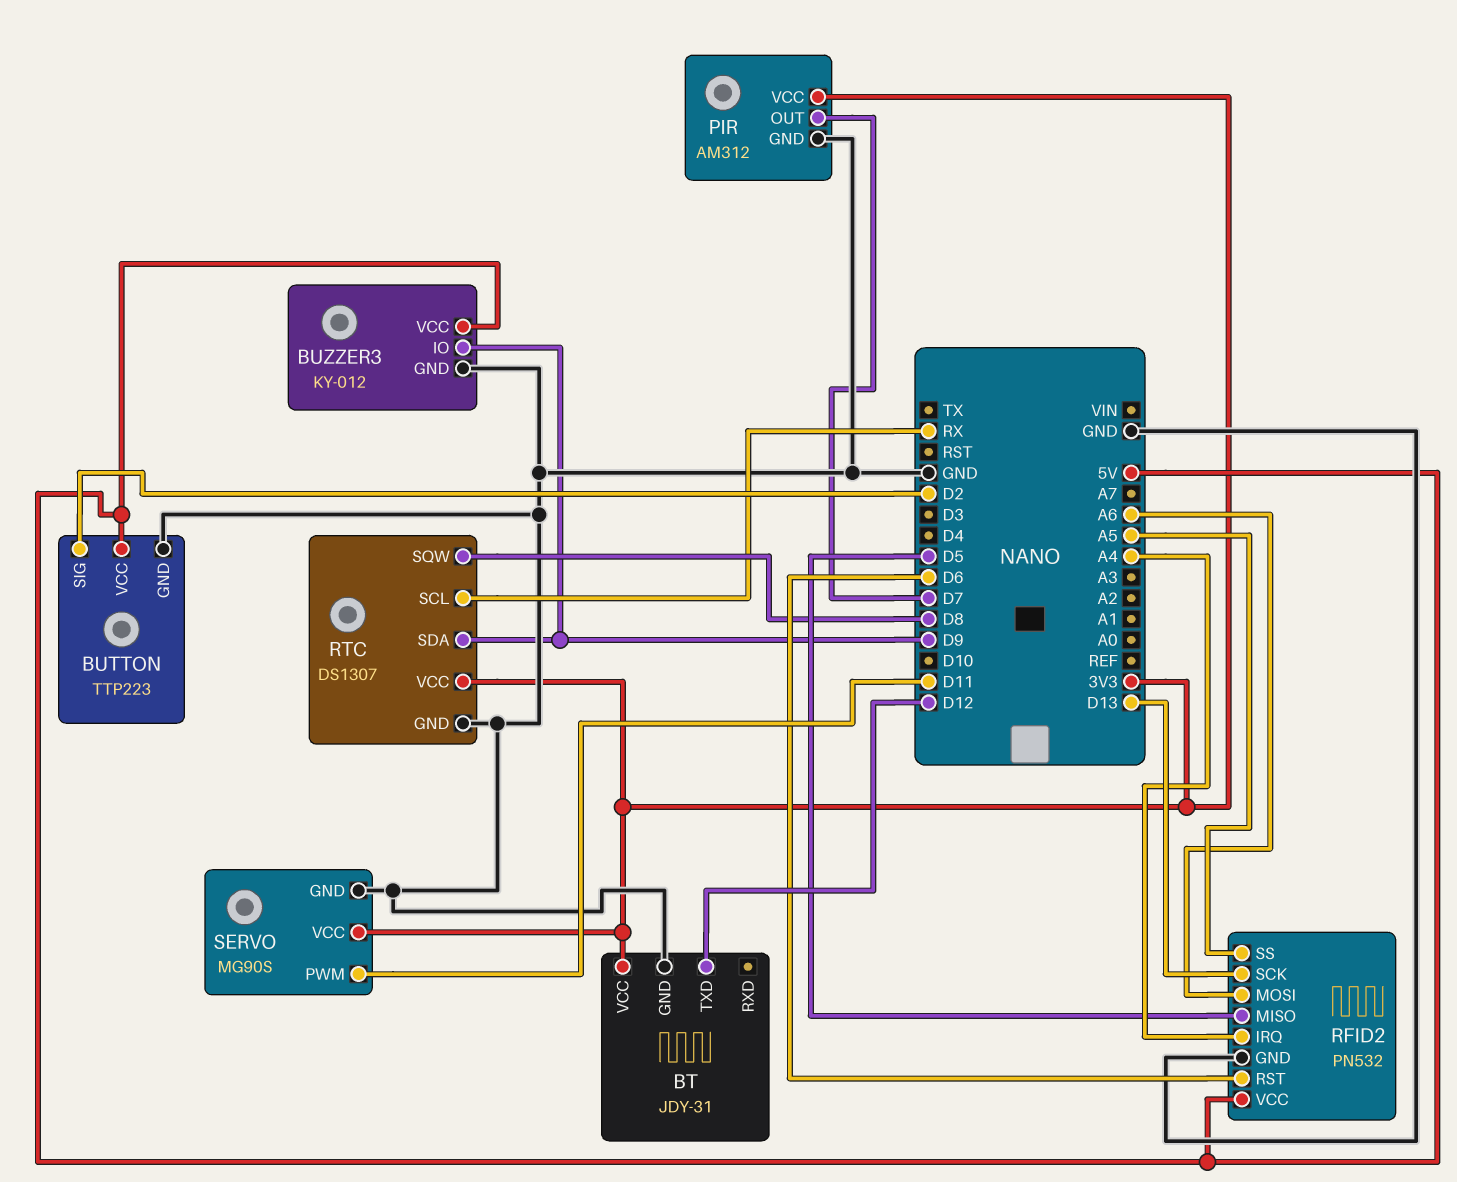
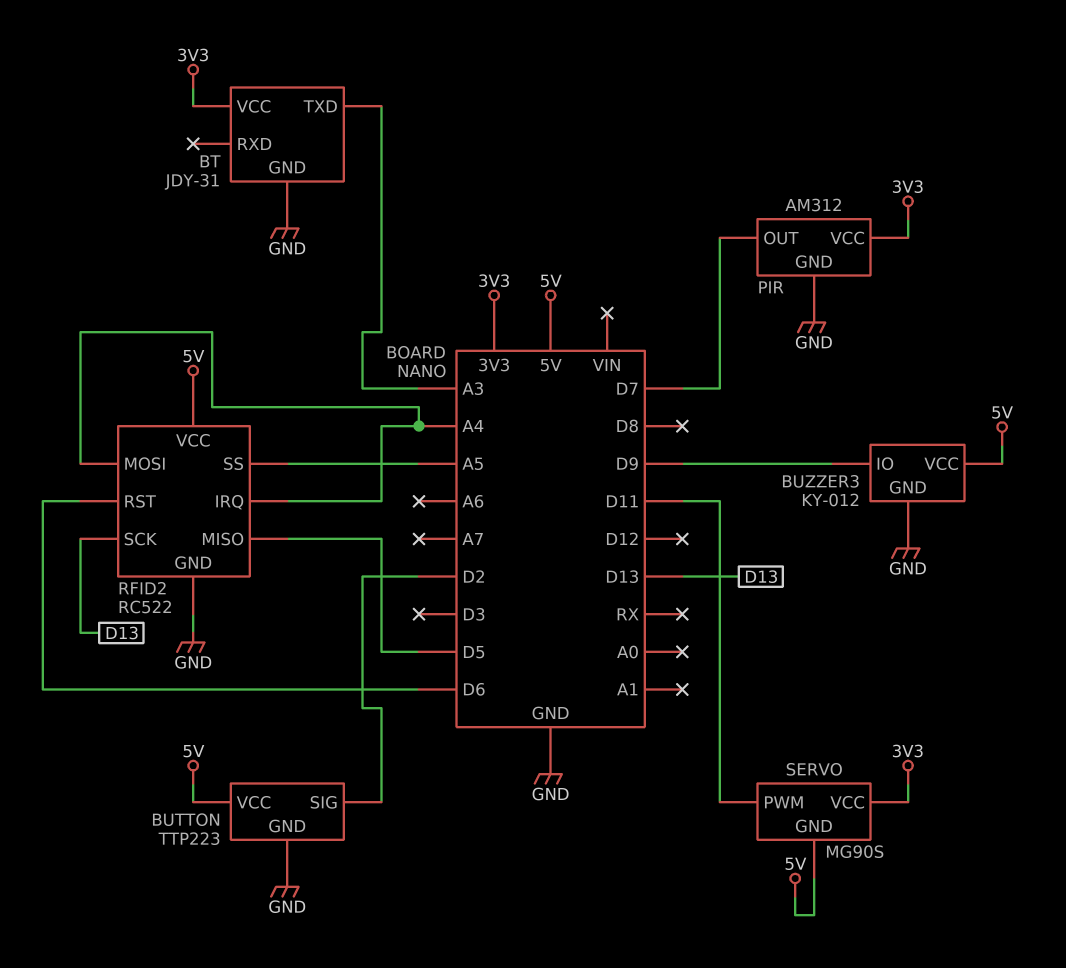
BT pin TXD: D12 -> A3
RFID2: PN532 -> RC522
RFID2 pin MOSI: A6 -> A4
RTC: DS1307 -> none
RTC pin GND: GND -> none
RTC pin SCL: RX -> none
RTC pin SDA: D9 -> none
RTC pin SQW: D8 -> none
RTC pin VCC: 3V3 -> none
SERVO pin GND: GND -> 5V

